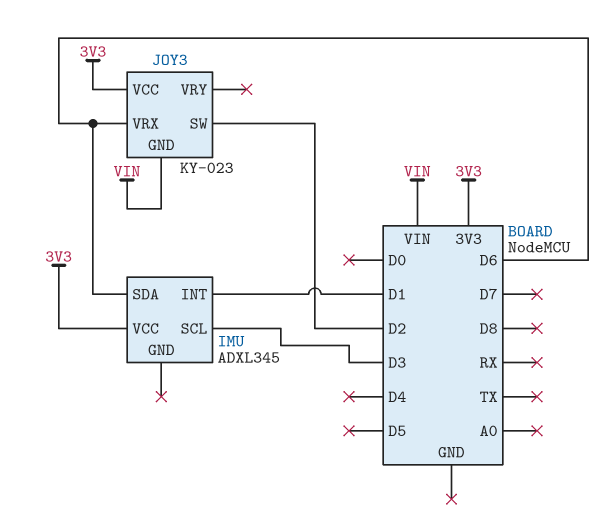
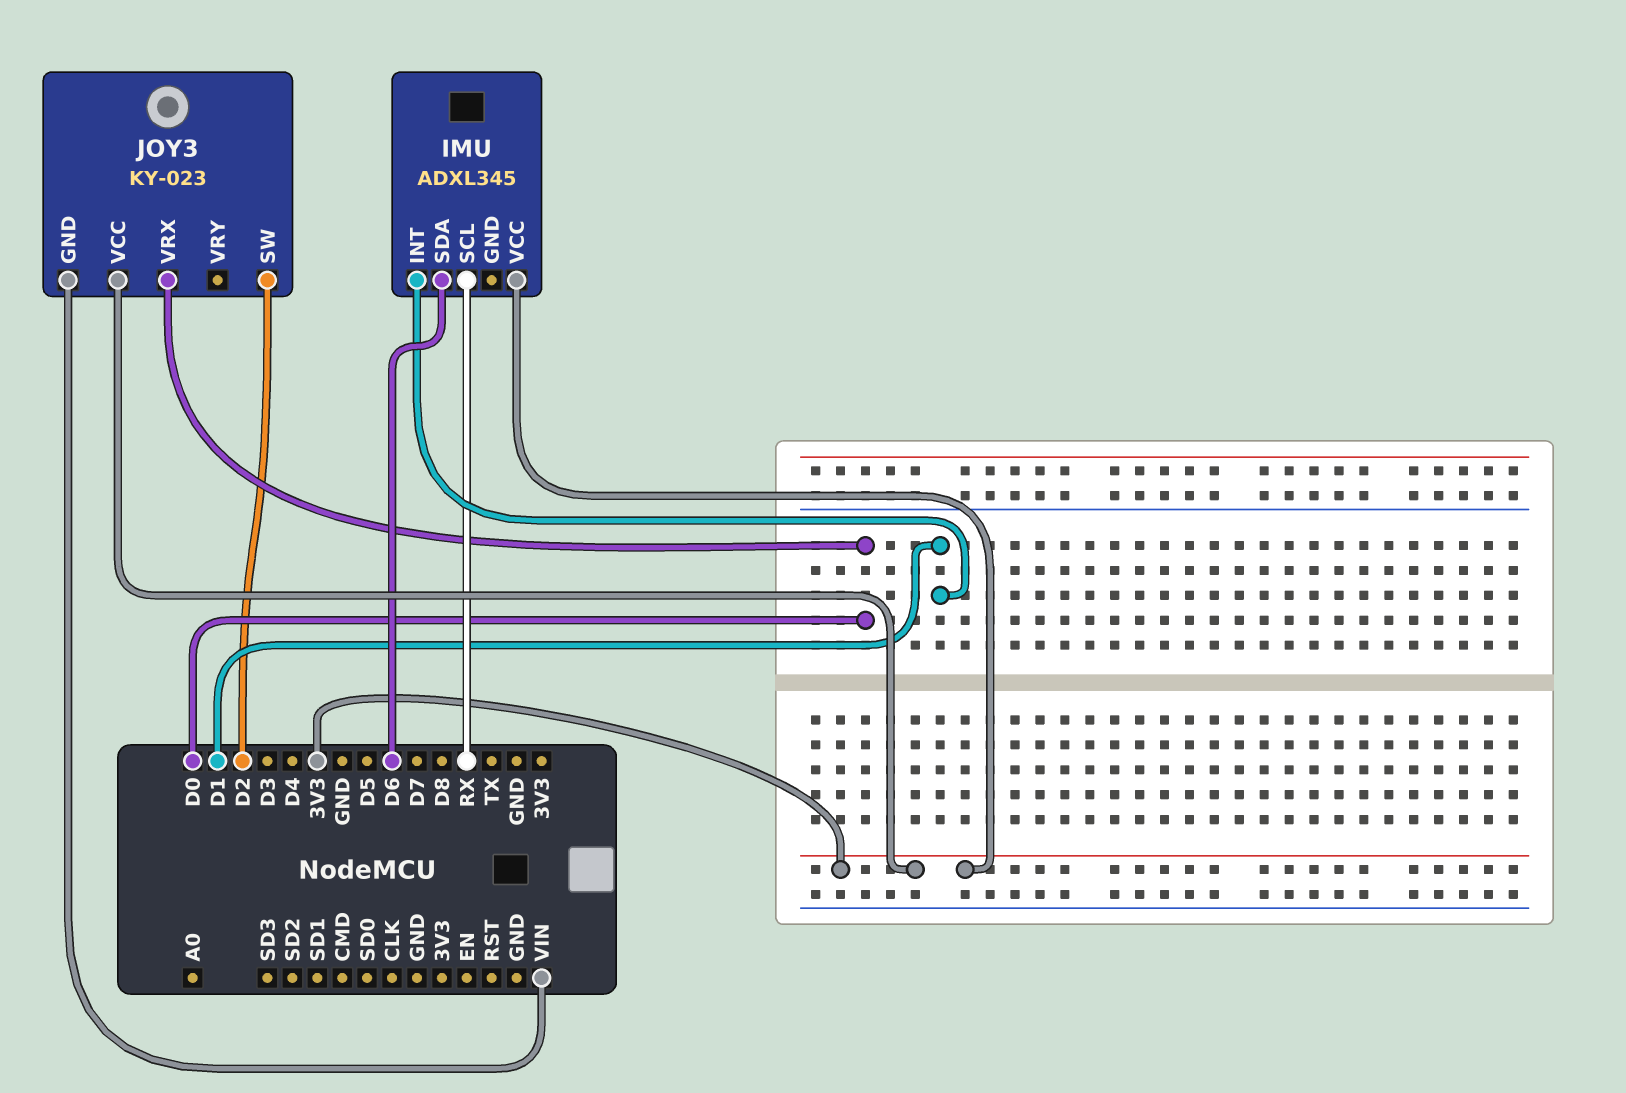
IMU pin SCL: D3 -> RX
JOY3 pin VRX: D6 -> D0

